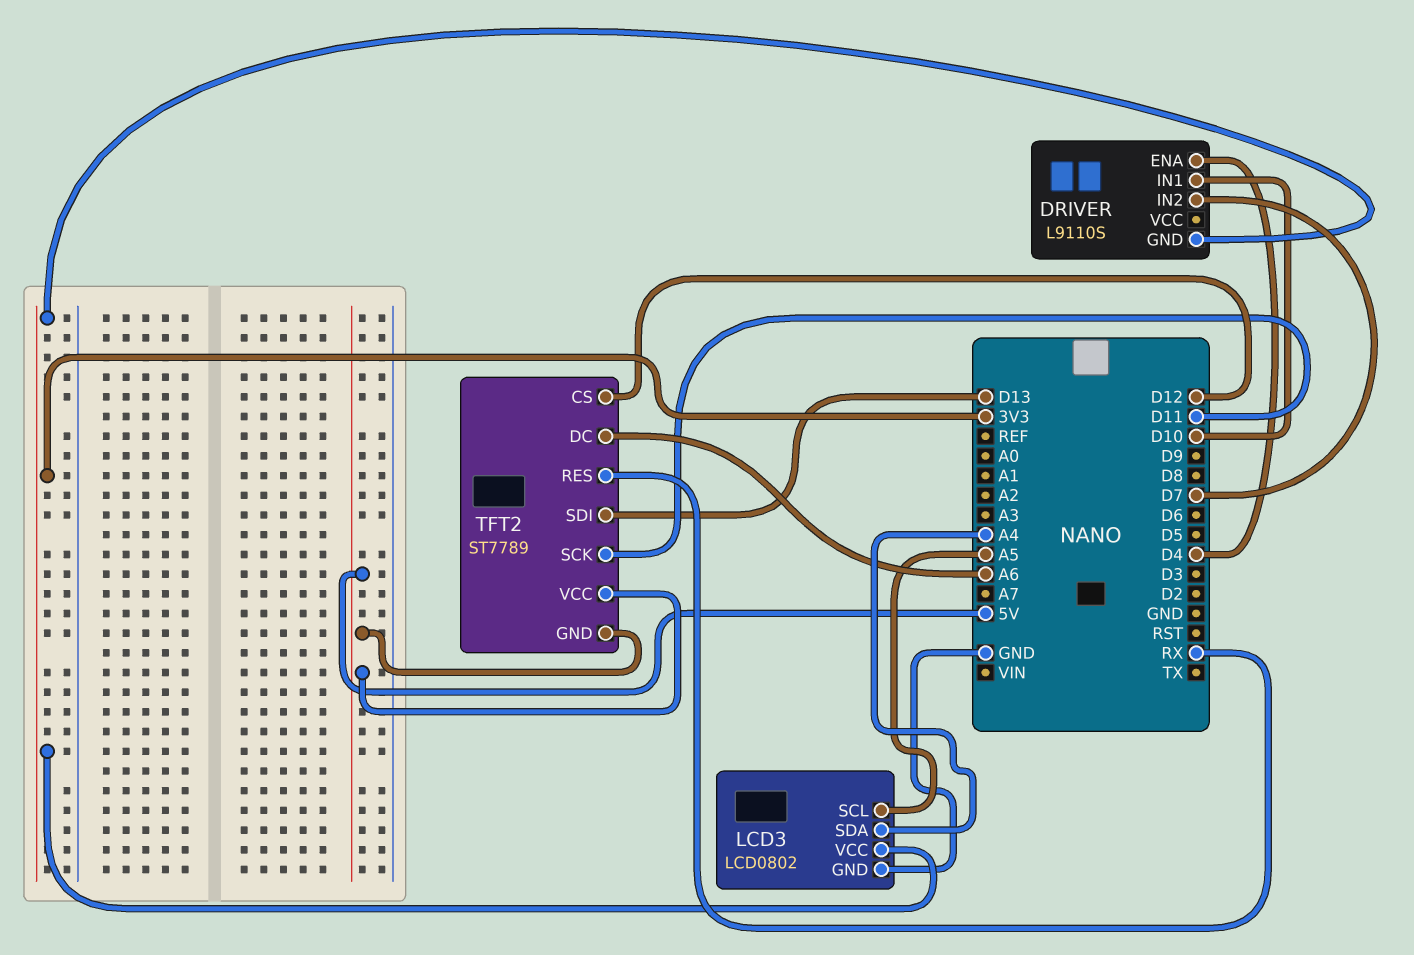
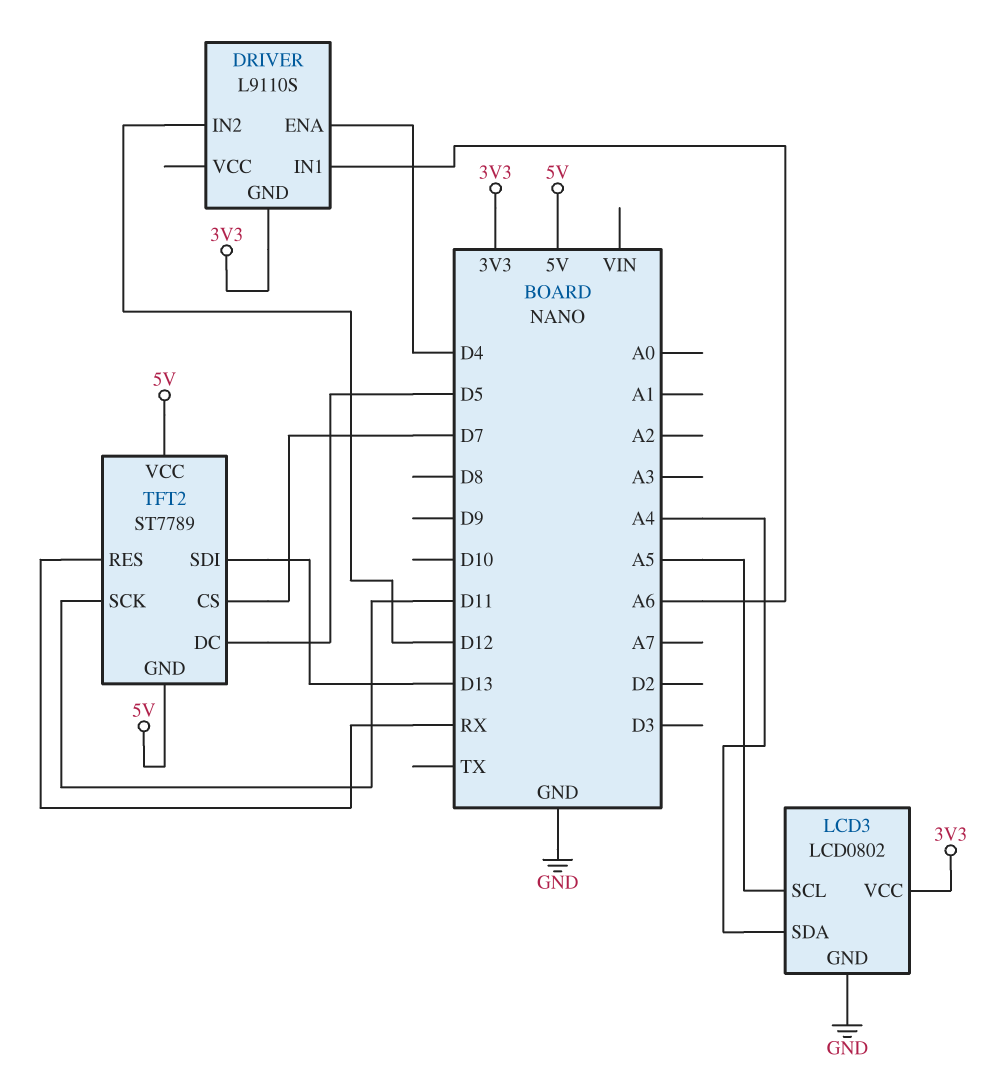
DRIVER pin IN1: D10 -> A6
DRIVER pin IN2: D7 -> D12
TFT2 pin CS: D12 -> D7
TFT2 pin DC: A6 -> D5

